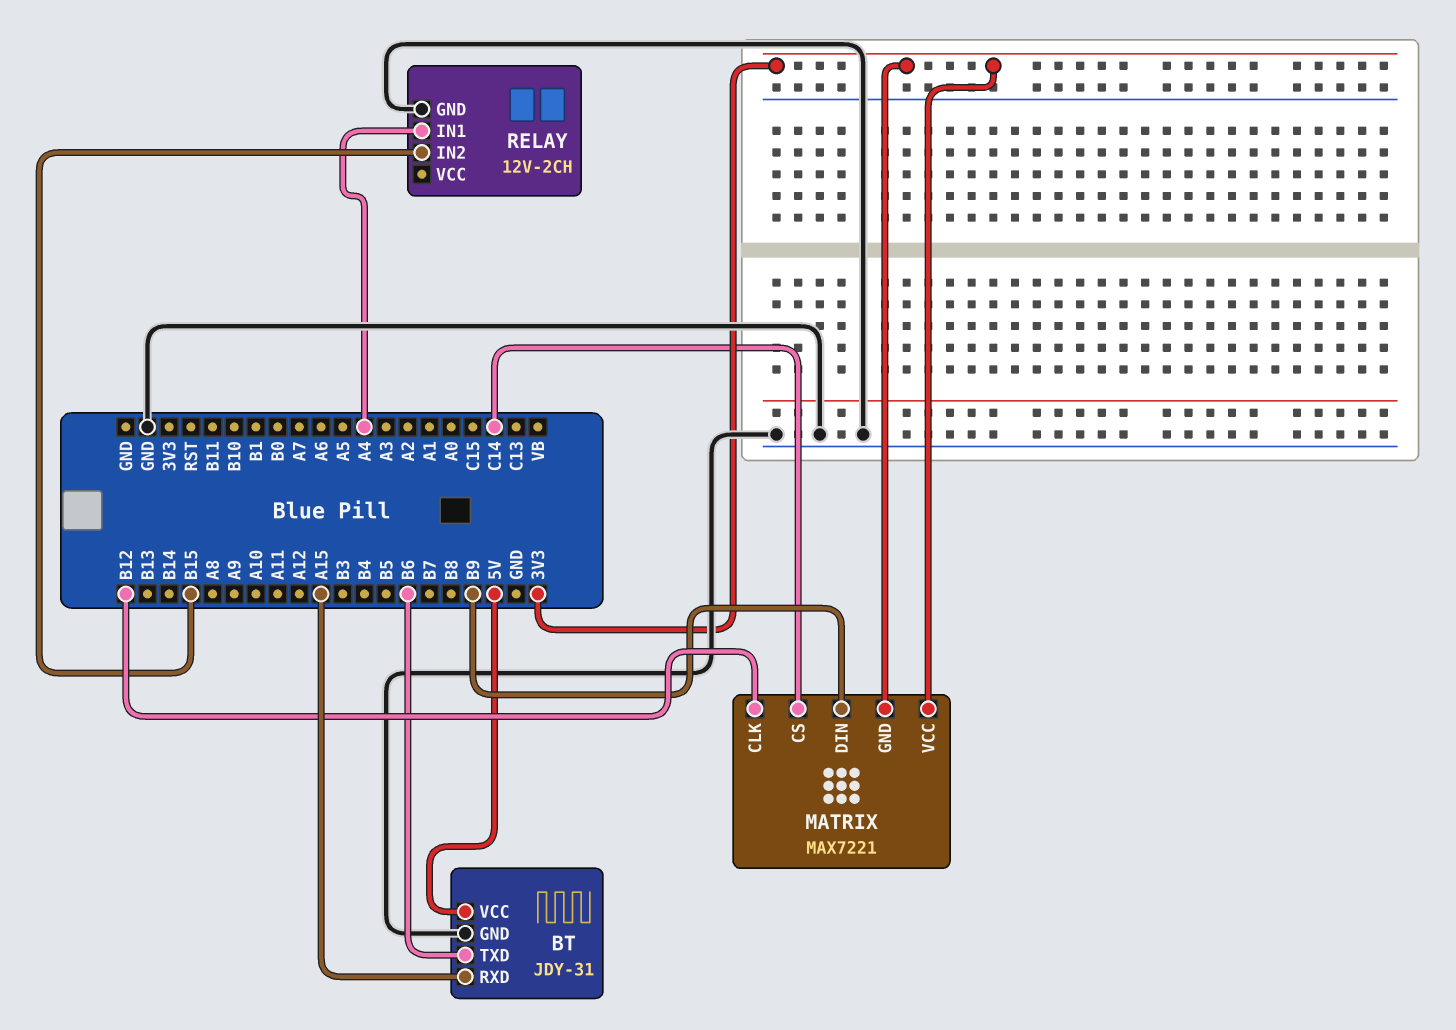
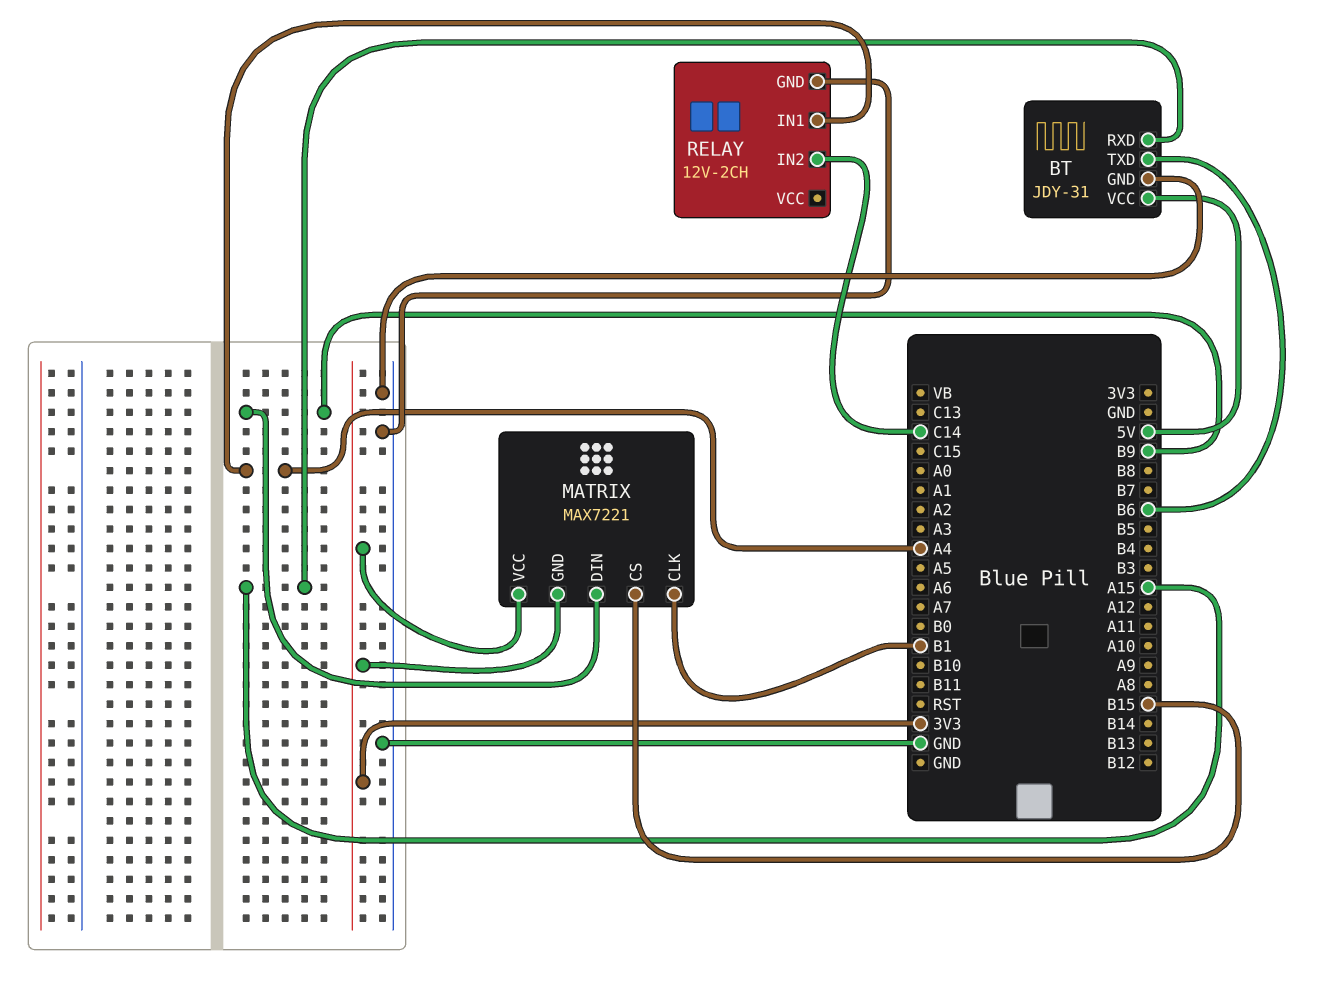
MATRIX pin CLK: B12 -> B1
MATRIX pin CS: C14 -> B15
RELAY pin IN2: B15 -> C14

